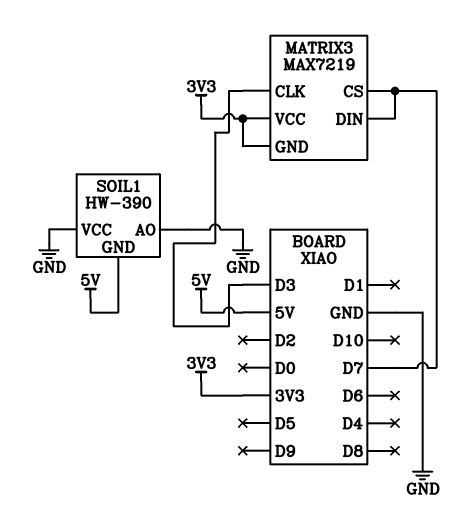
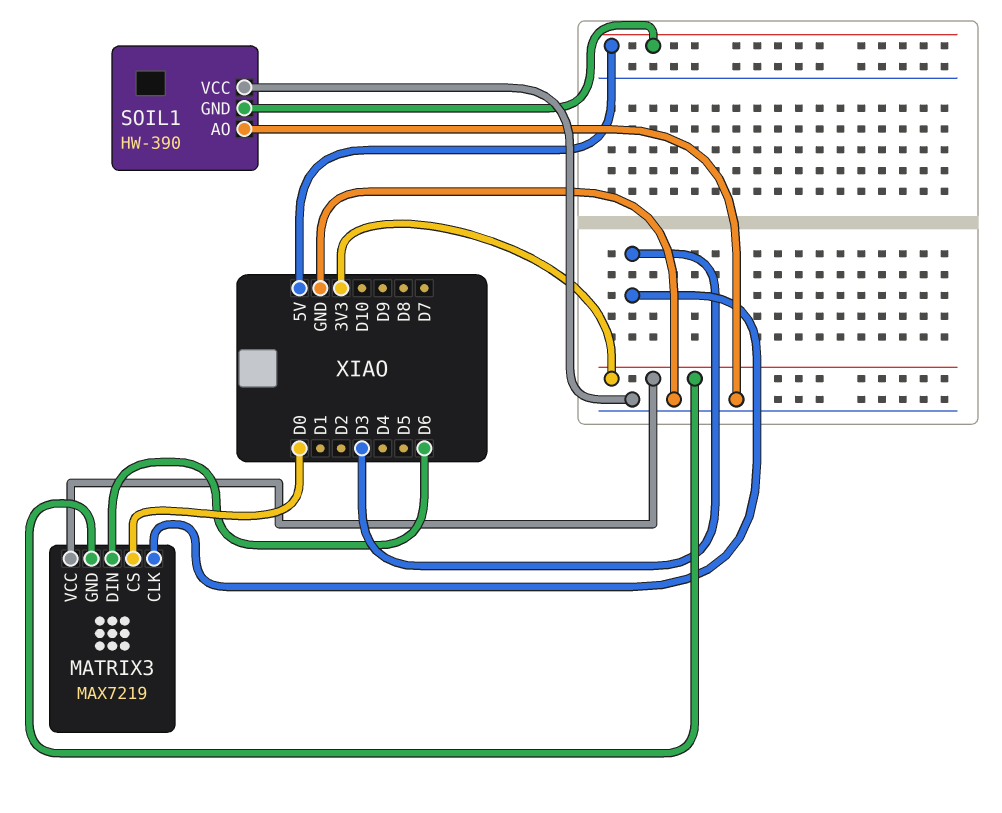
MATRIX3 pin CS: D7 -> D0
MATRIX3 pin DIN: D7 -> D6

